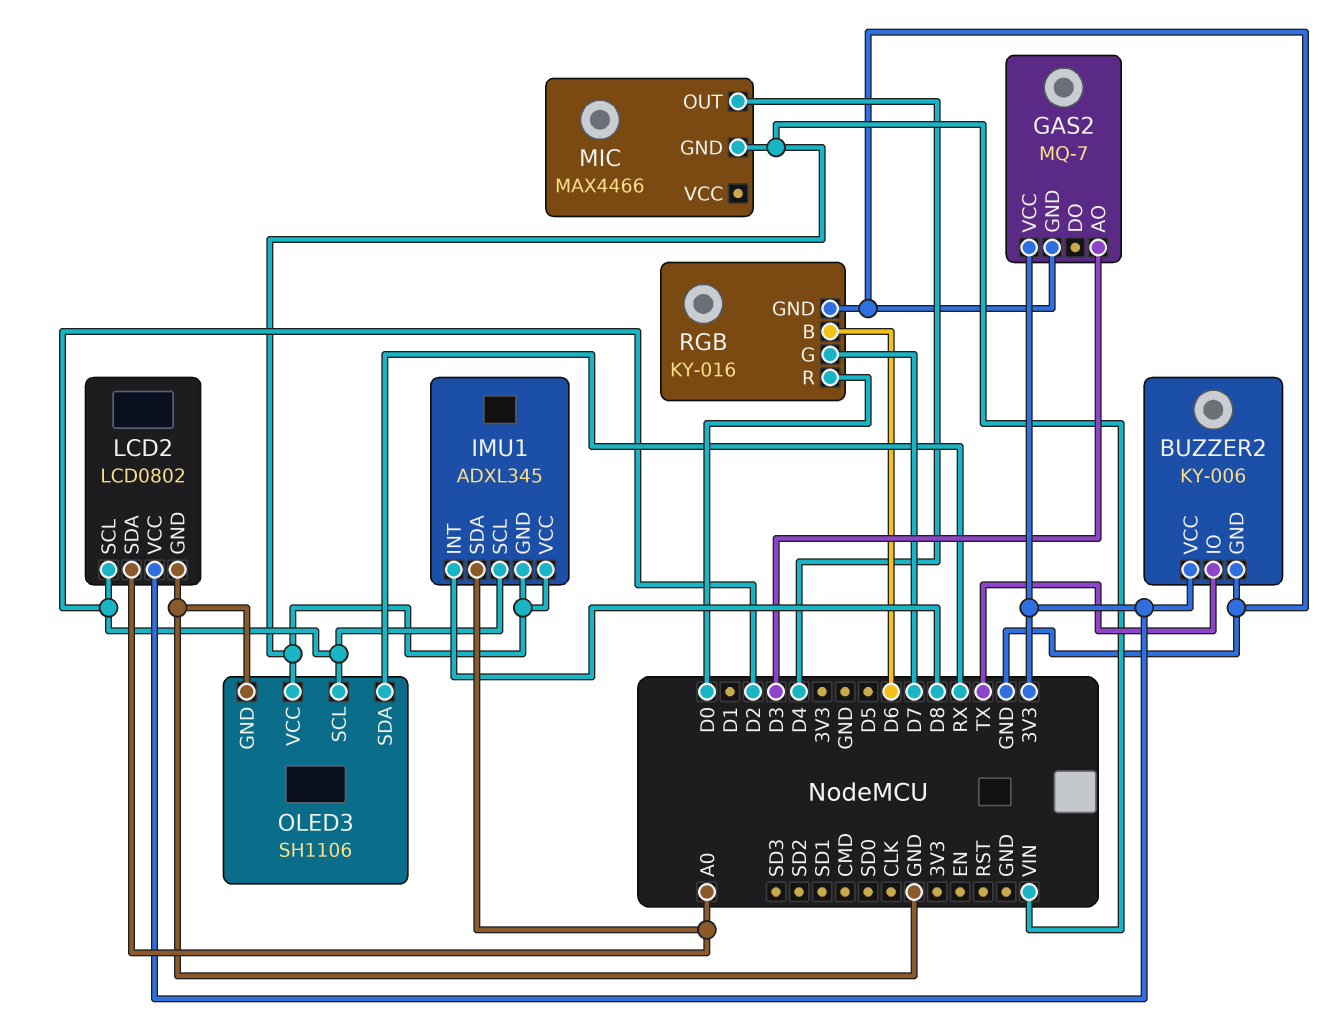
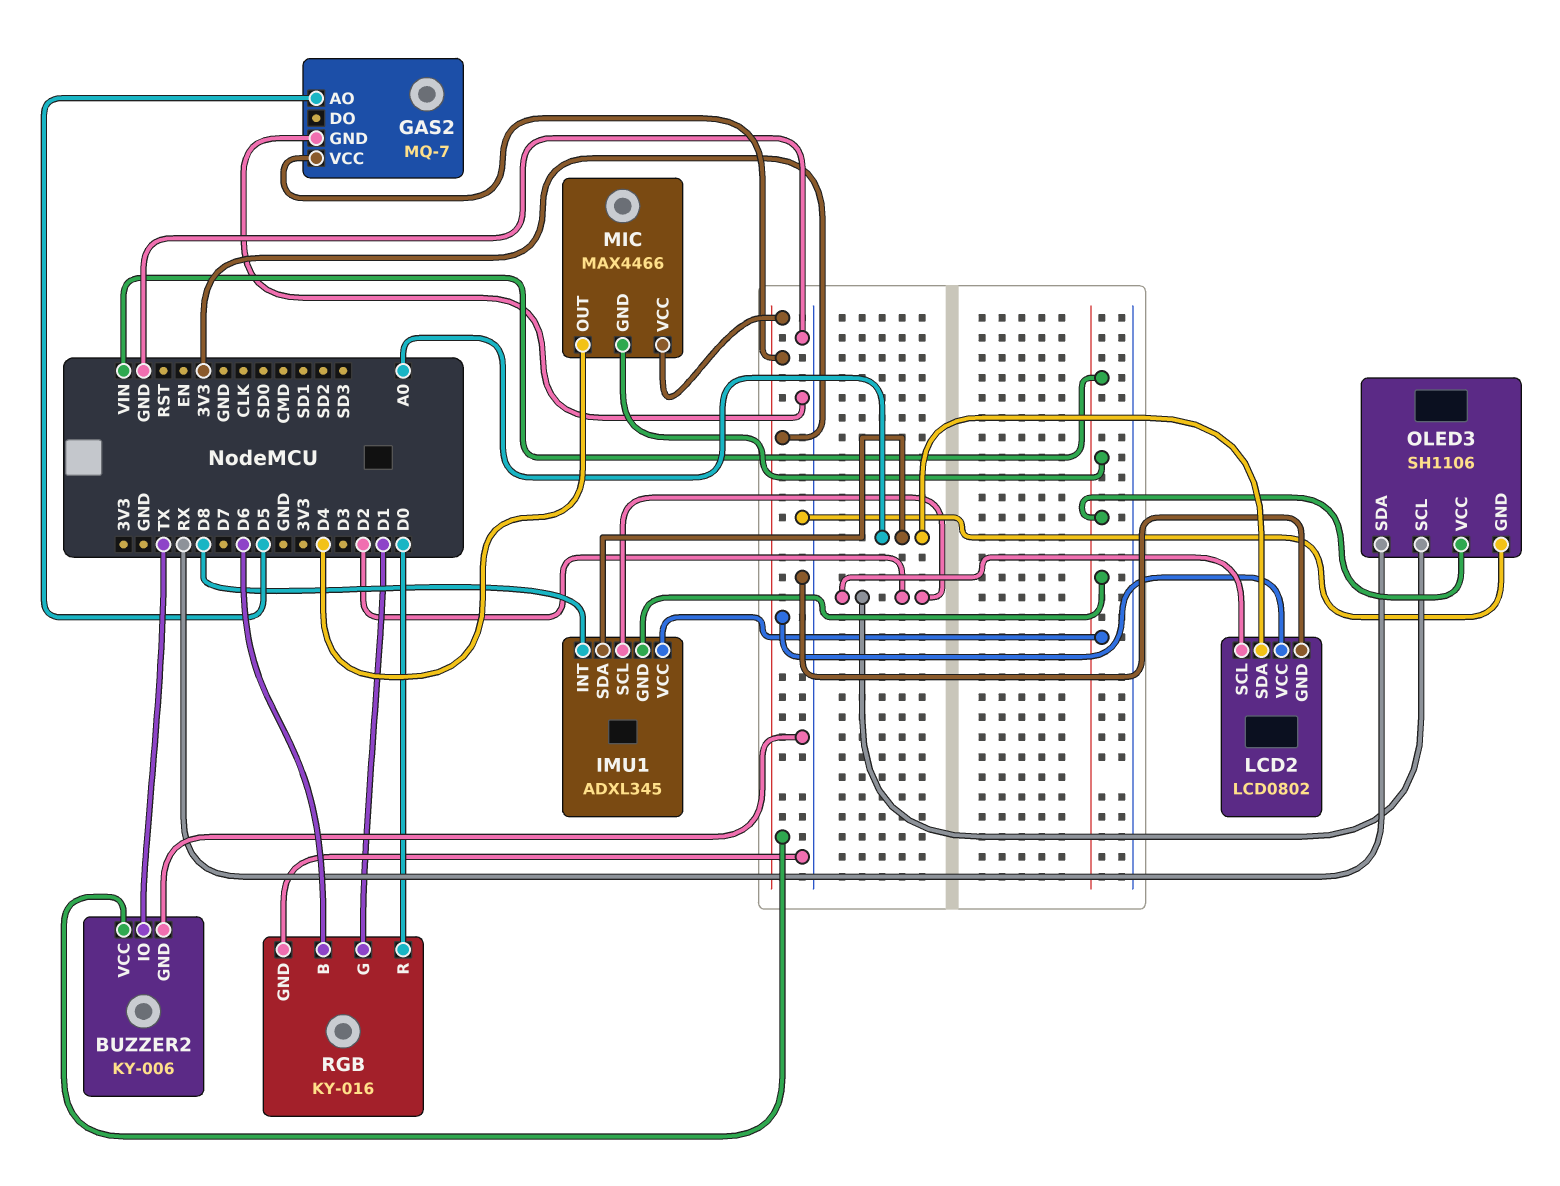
GAS2 pin AO: D3 -> D5
MIC pin VCC: none -> 3V3
RGB pin G: D7 -> D1

